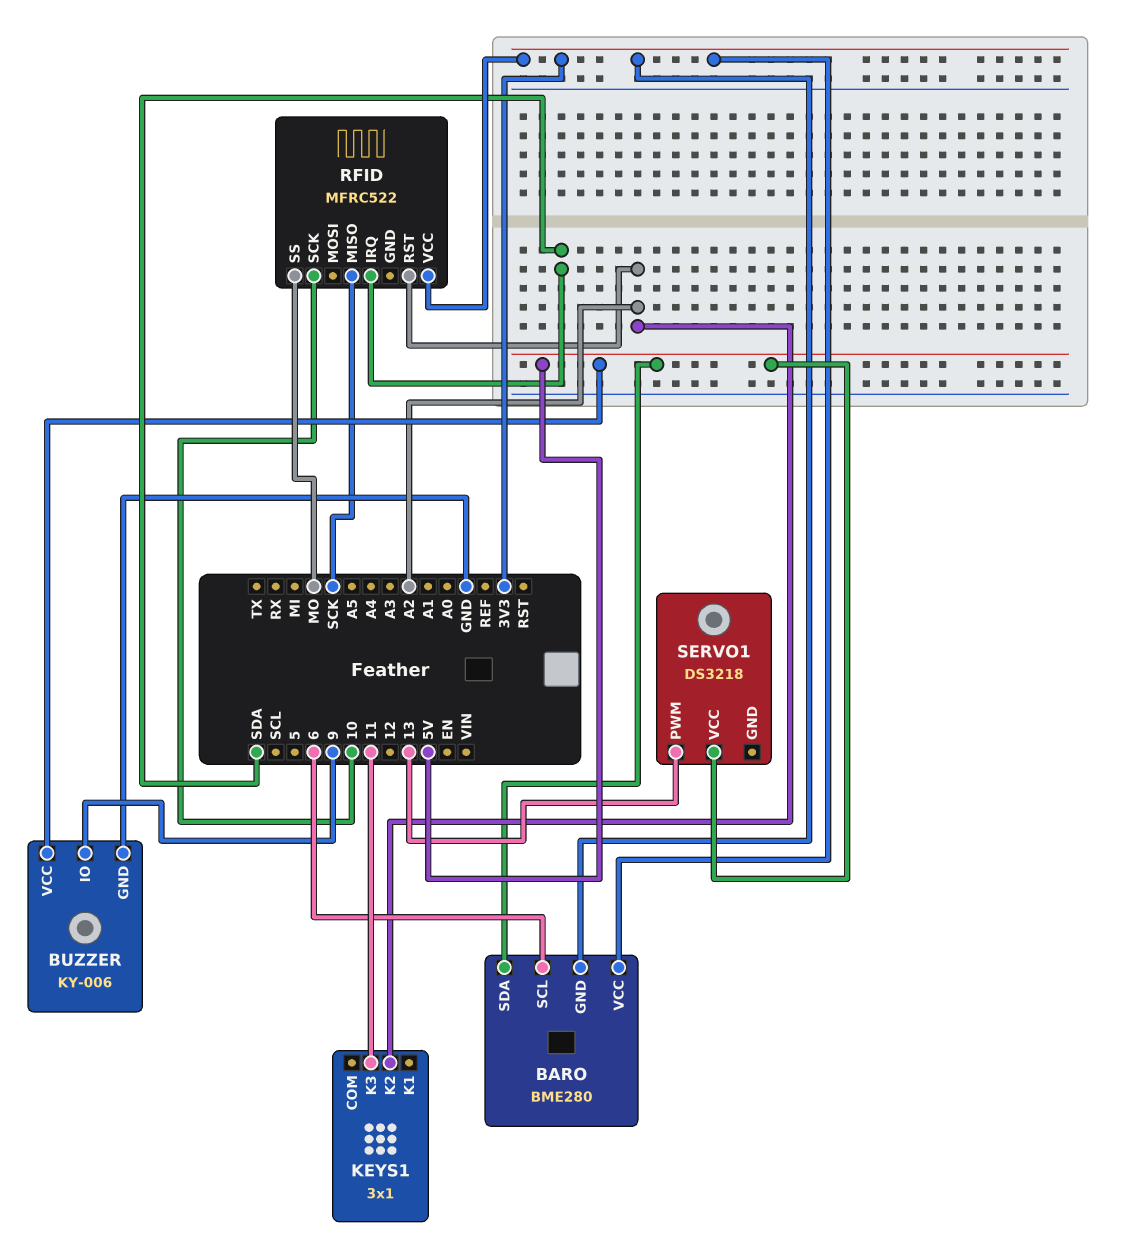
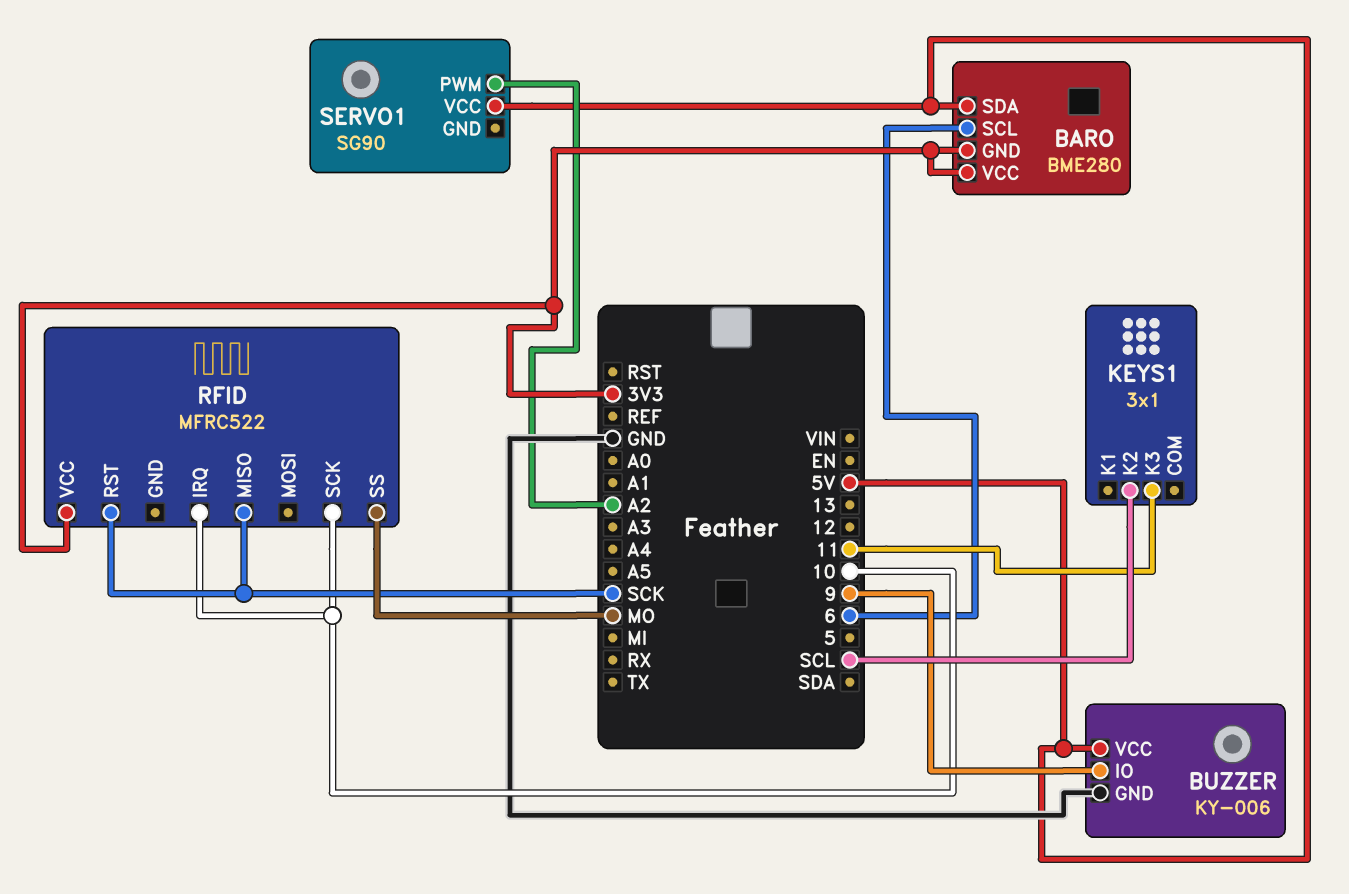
KEYS1 pin K2: A2 -> SCL
RFID pin IRQ: SDA -> 10
RFID pin RST: A2 -> SCK
SERVO1: DS3218 -> SG90
SERVO1 pin PWM: 13 -> A2

